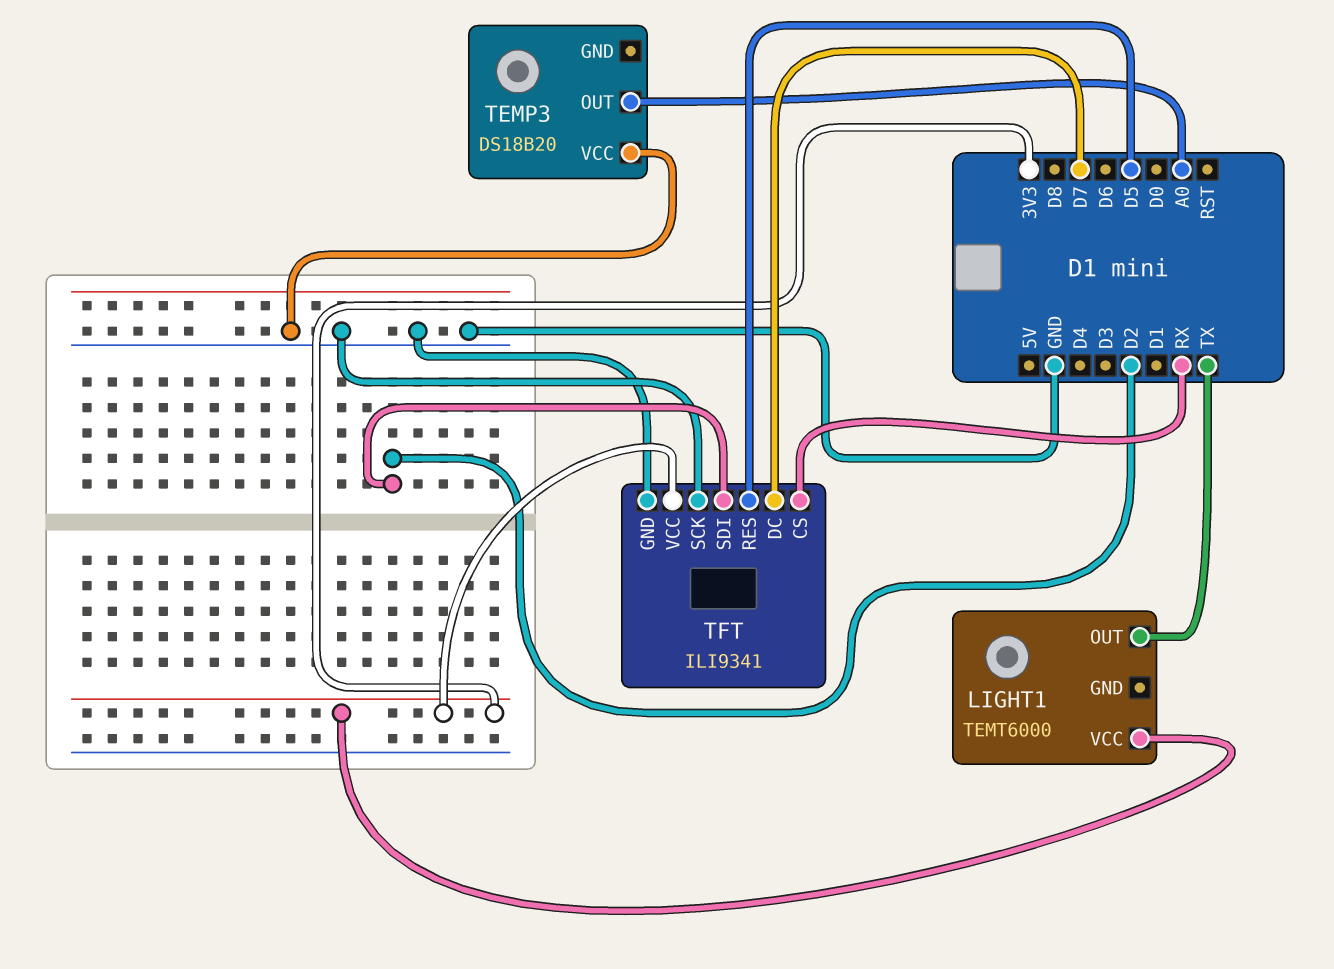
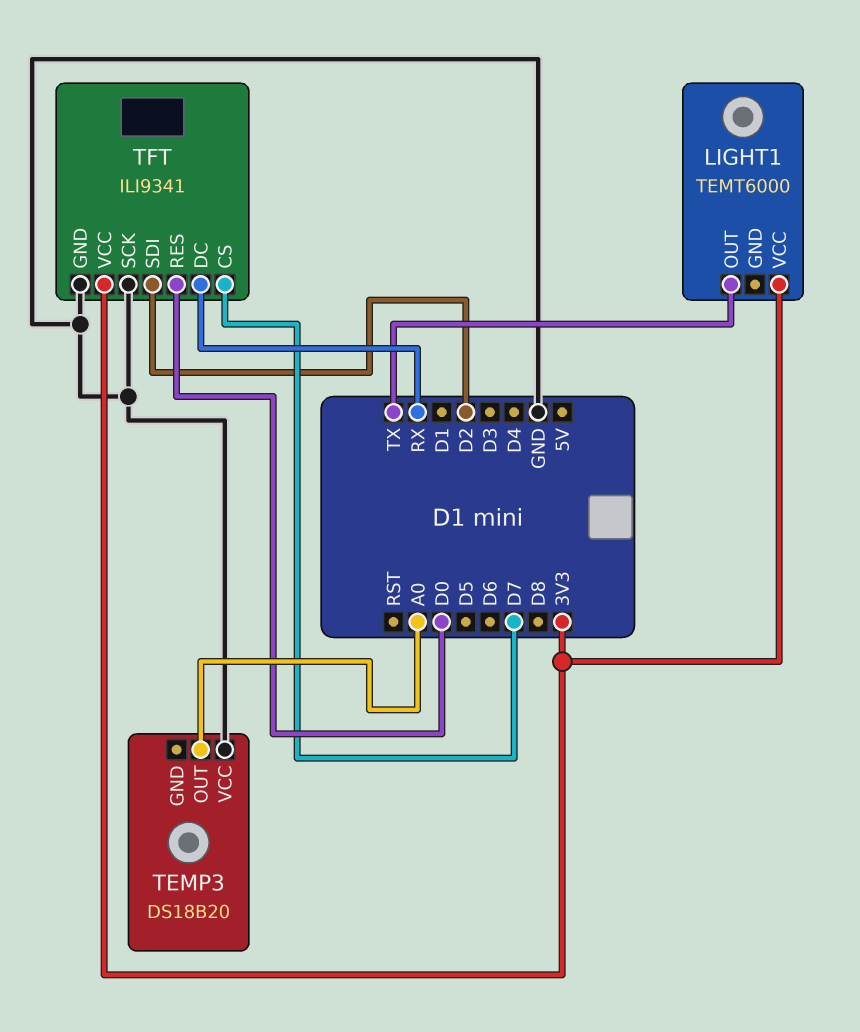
TFT pin CS: RX -> D7
TFT pin DC: D7 -> RX
TFT pin RES: D5 -> D0

